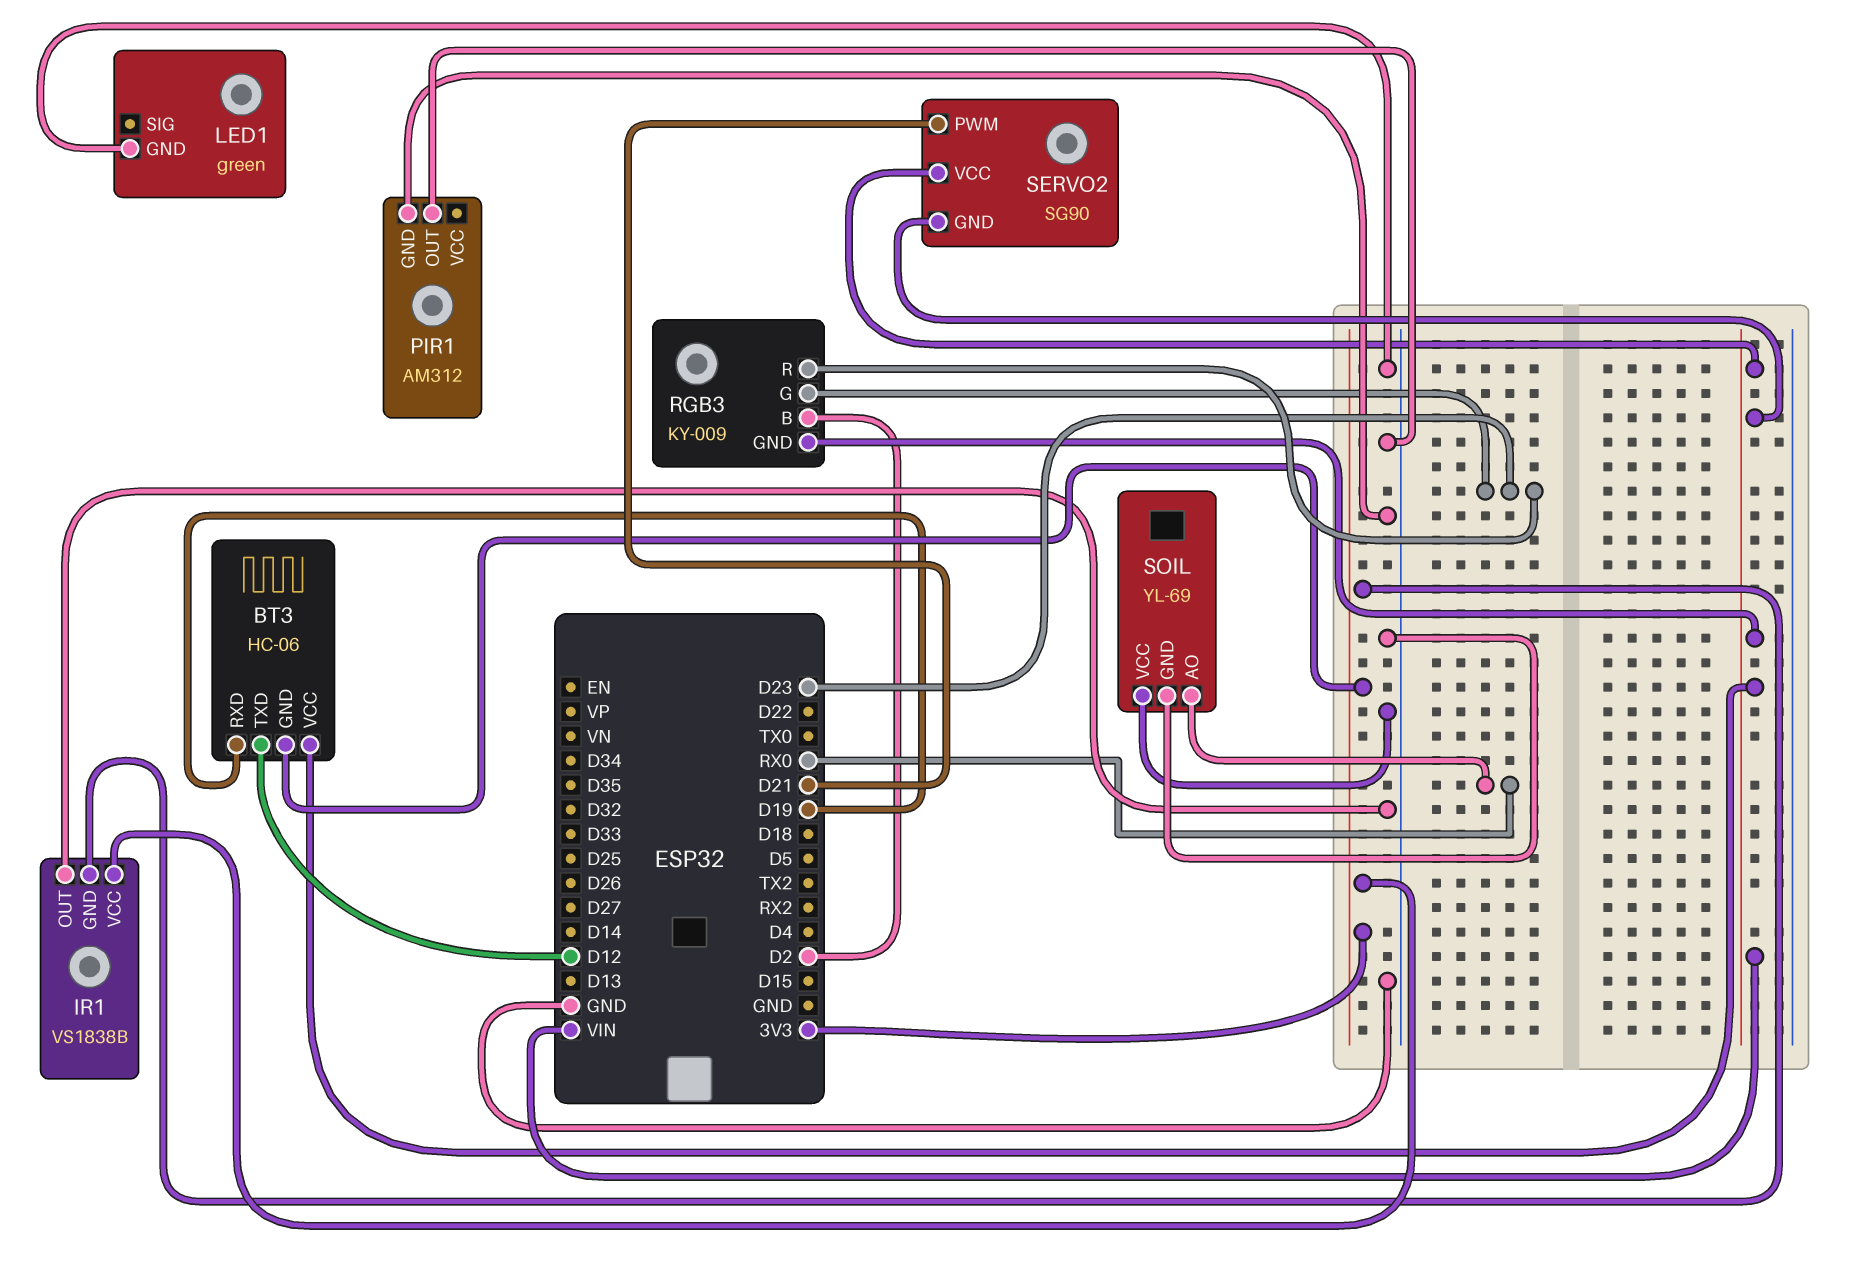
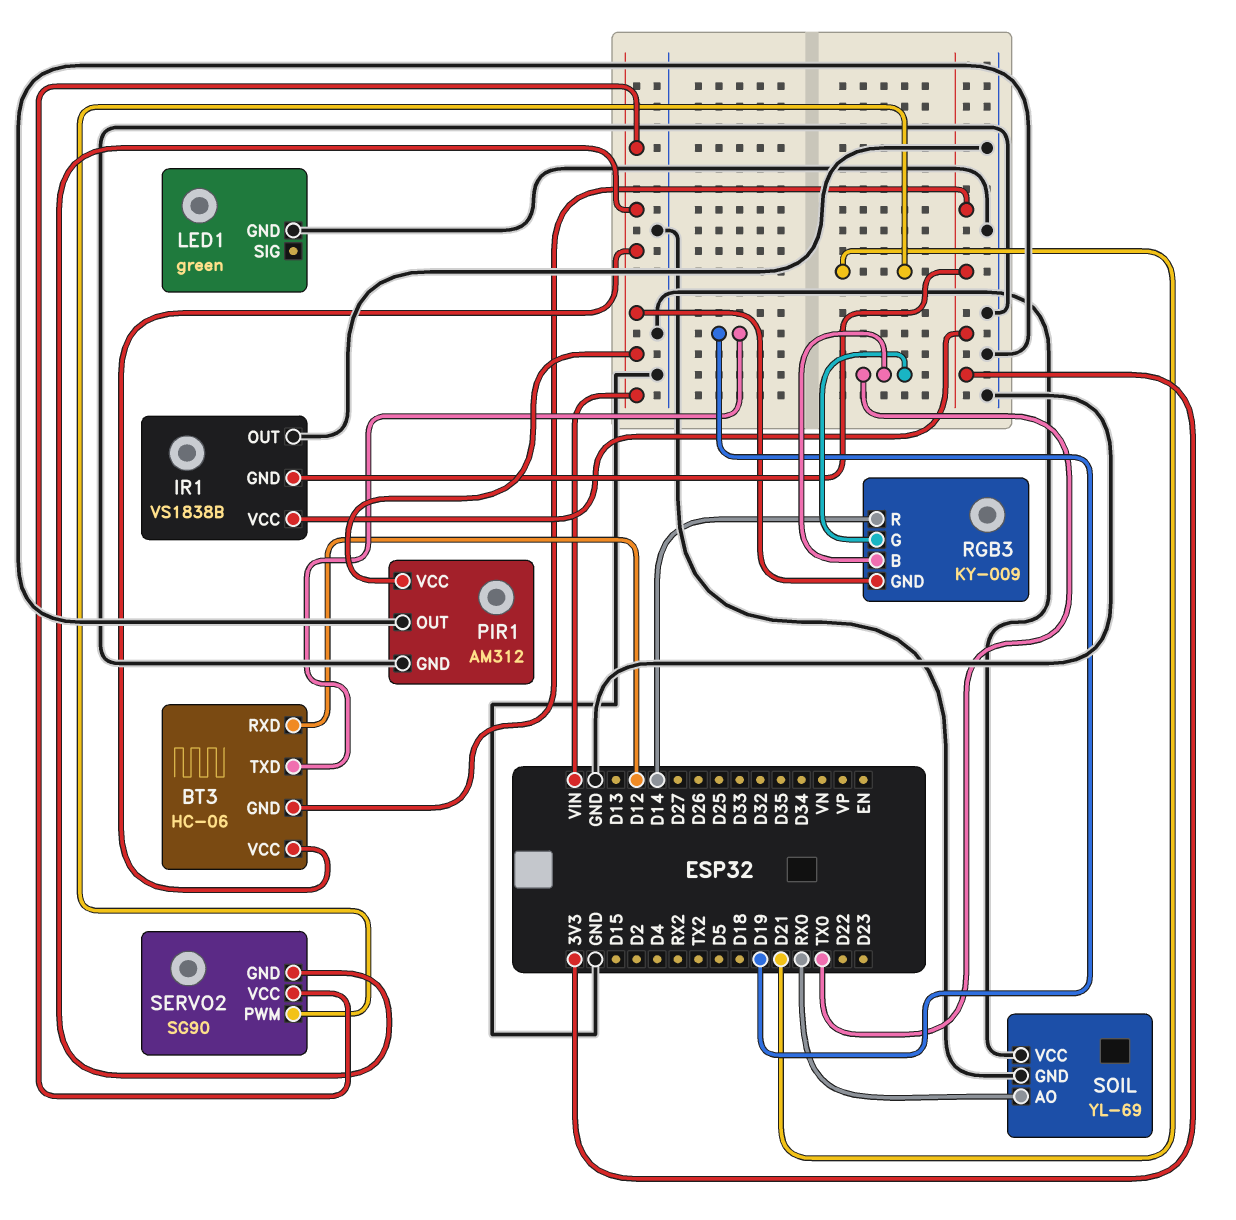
BT3 pin RXD: D19 -> D12
BT3 pin TXD: D12 -> D19
PIR1 pin VCC: none -> VIN
RGB3 pin B: D2 -> TX0
RGB3 pin G: D23 -> TX0
RGB3 pin R: D23 -> D14

